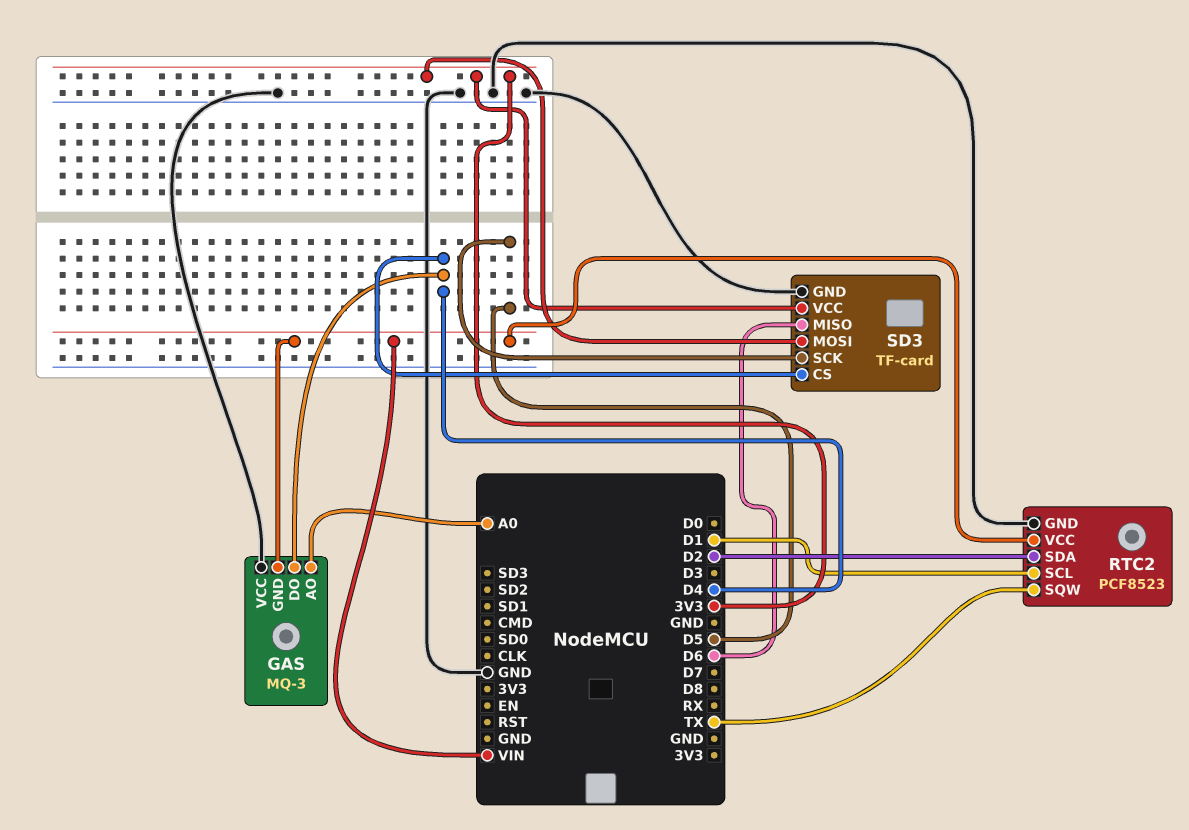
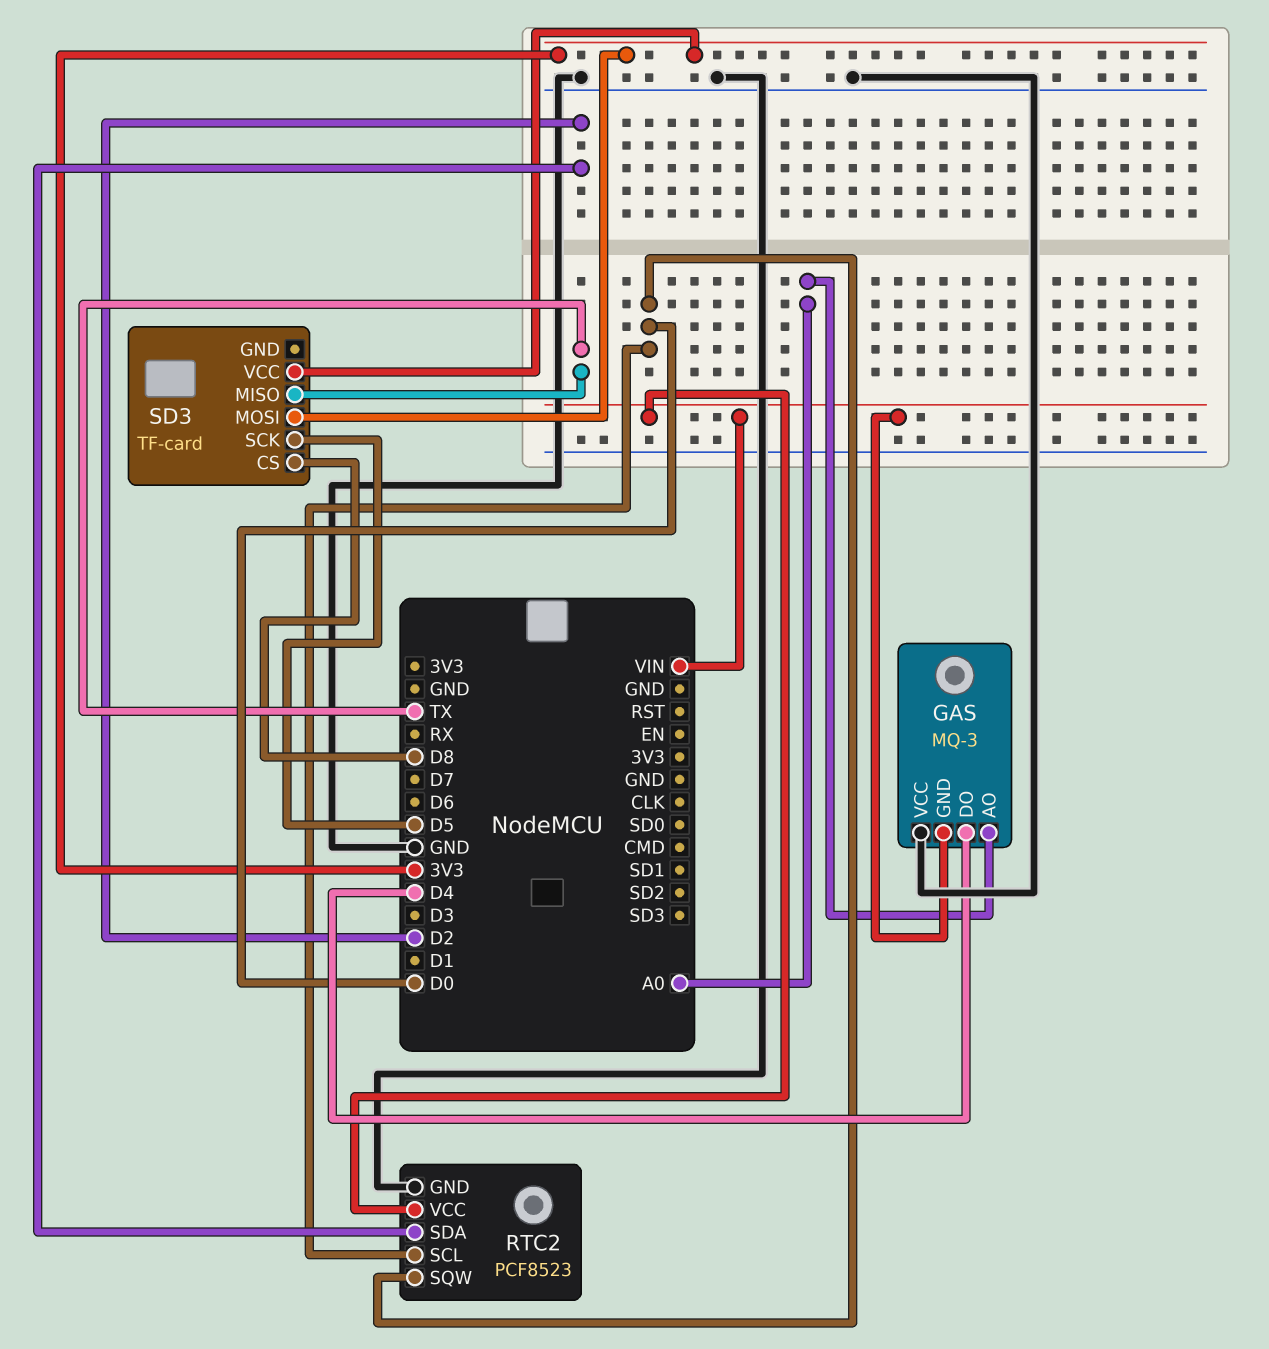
RTC2 pin SCL: D1 -> D0
RTC2 pin SQW: TX -> D0
SD3 pin CS: D4 -> D8
SD3 pin GND: GND -> none
SD3 pin MISO: D6 -> TX

